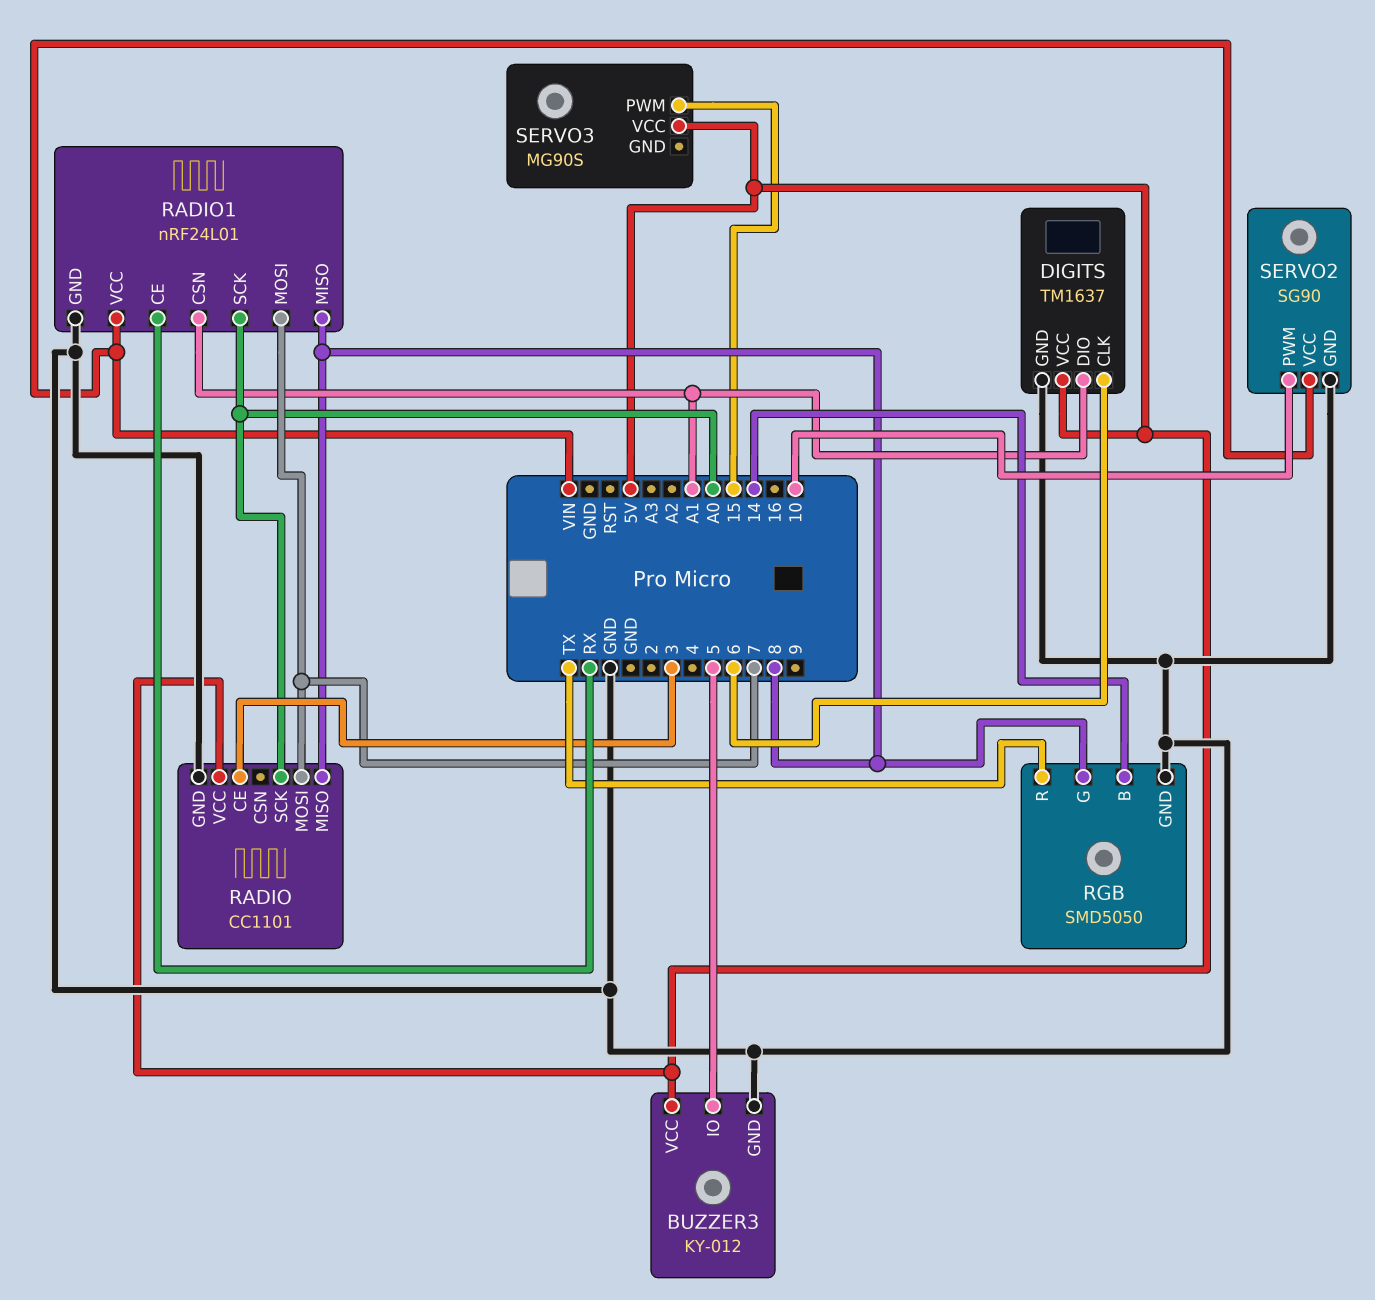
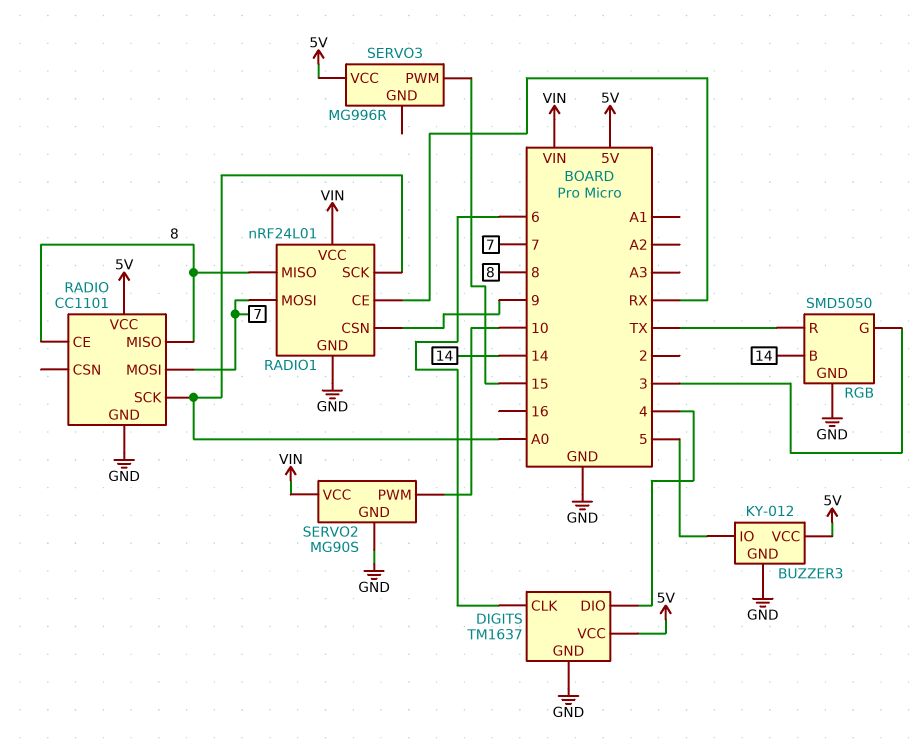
DIGITS pin DIO: A1 -> 4
RADIO pin CE: 3 -> 8
RADIO1 pin CSN: A1 -> 9
RGB pin G: 8 -> 3
SERVO2: SG90 -> MG90S
SERVO3: MG90S -> MG996R

